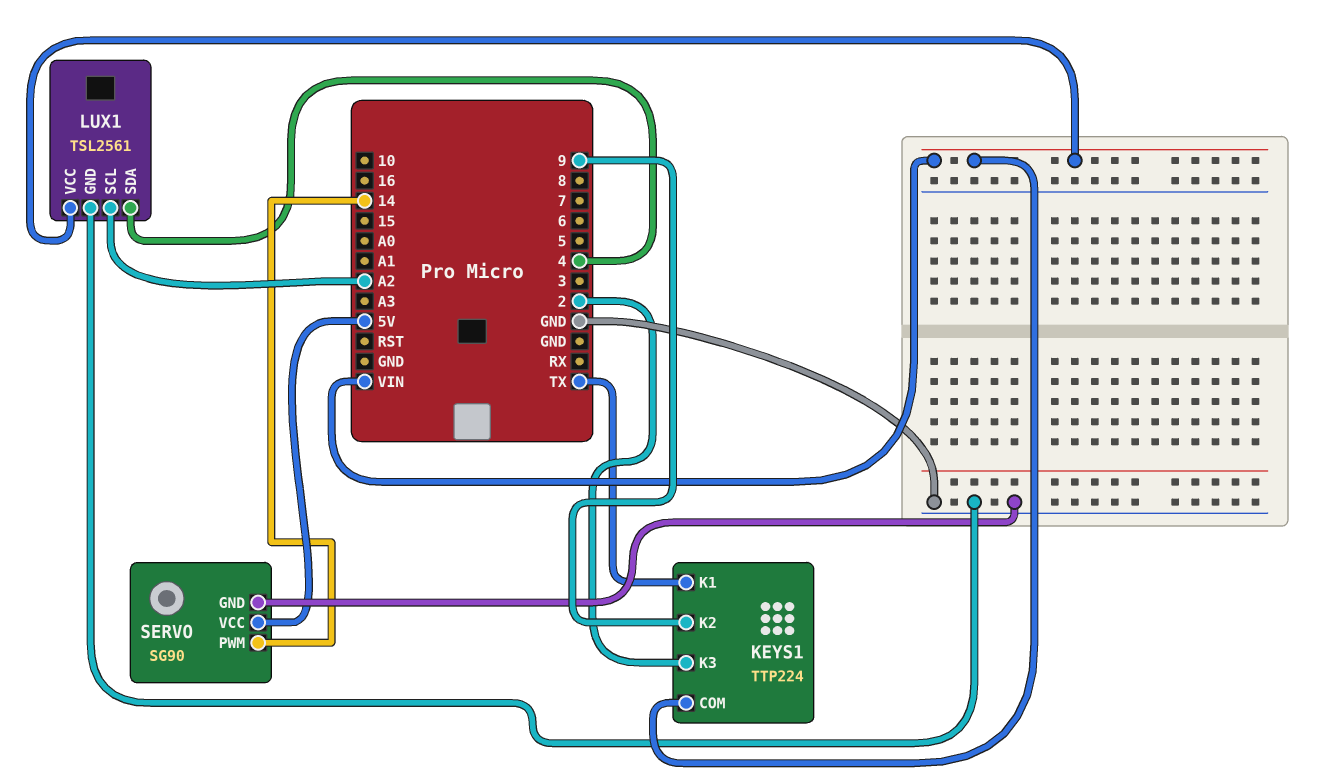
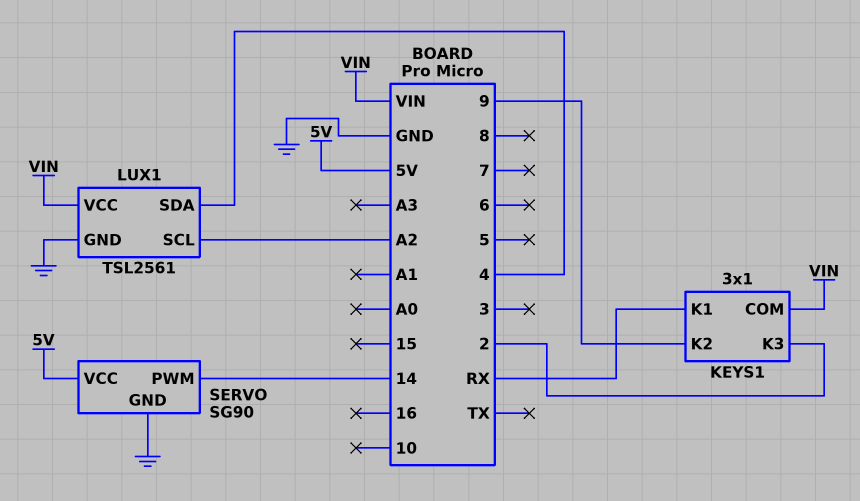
KEYS1: TTP224 -> 3x1
KEYS1 pin K1: TX -> RX

